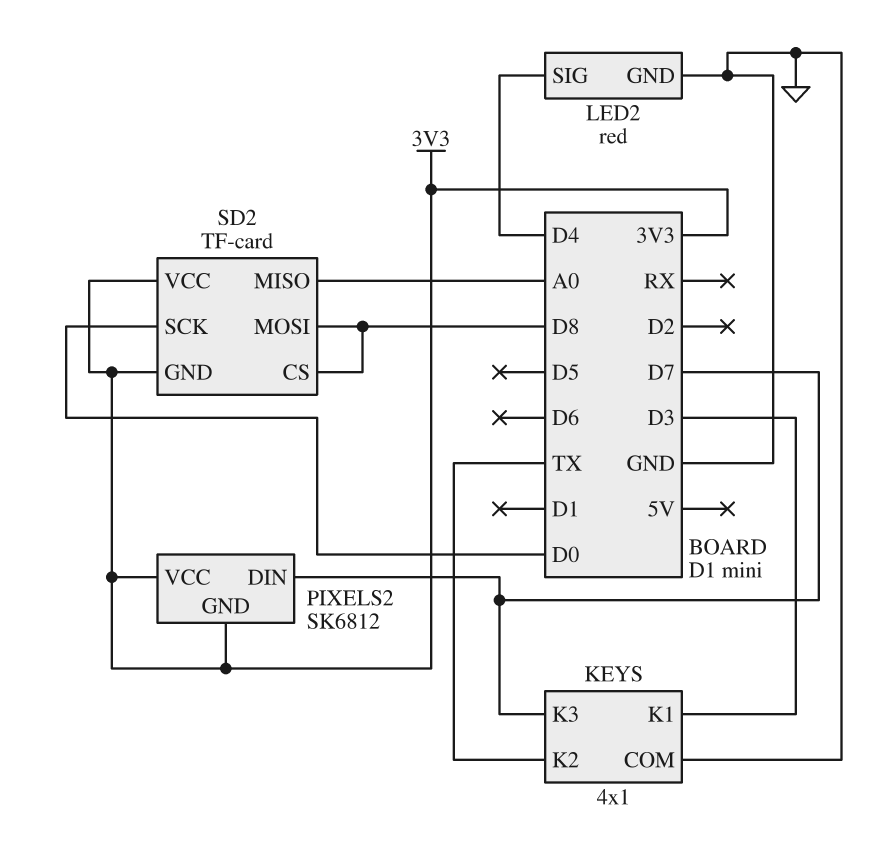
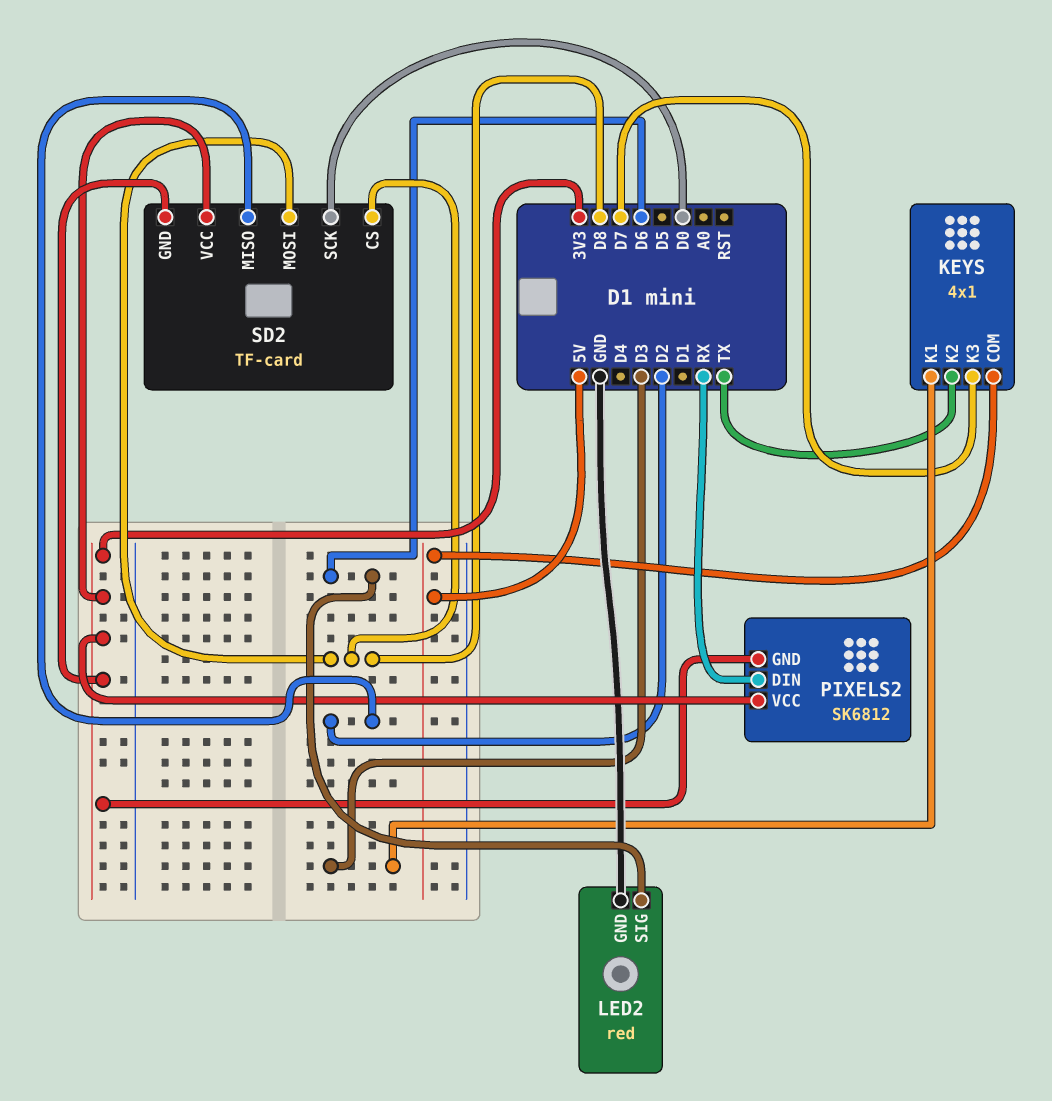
KEYS pin COM: GND -> 5V
LED2 pin SIG: D4 -> D6
PIXELS2 pin DIN: D7 -> RX
SD2 pin MISO: A0 -> D2

